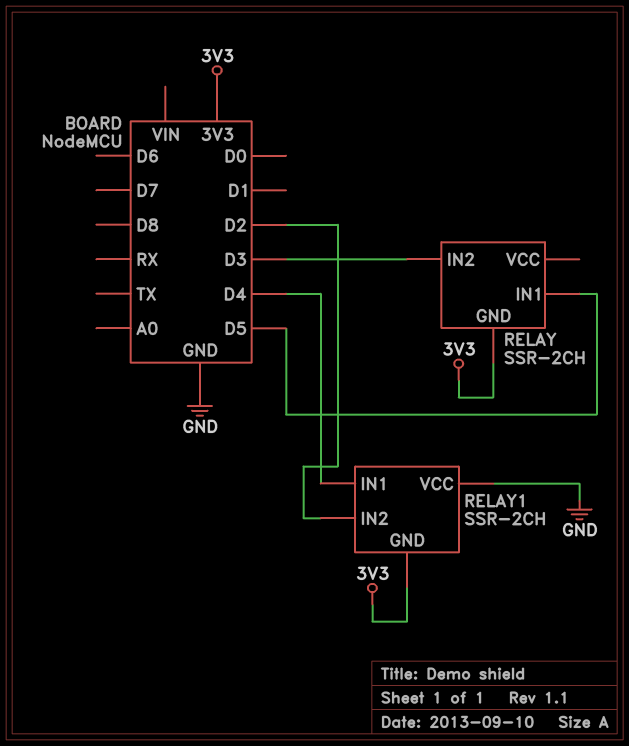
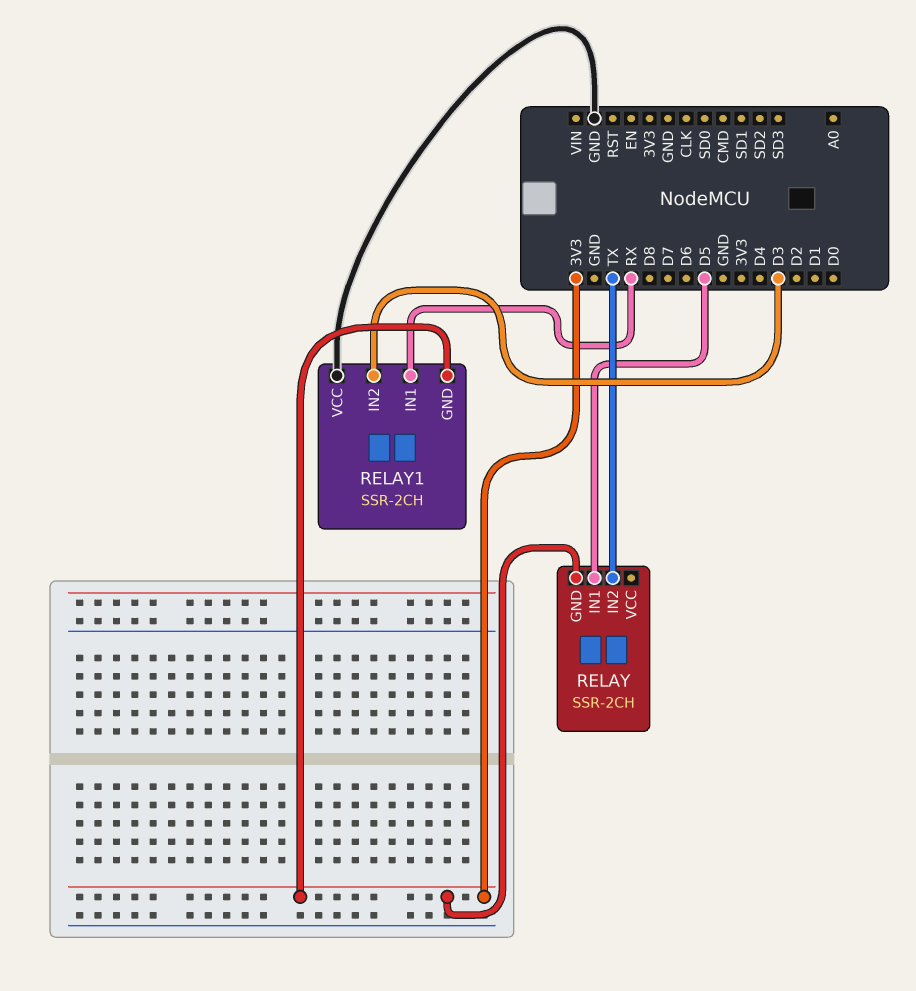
RELAY pin IN2: D3 -> TX
RELAY1 pin IN1: D4 -> RX
RELAY1 pin IN2: D2 -> D3

